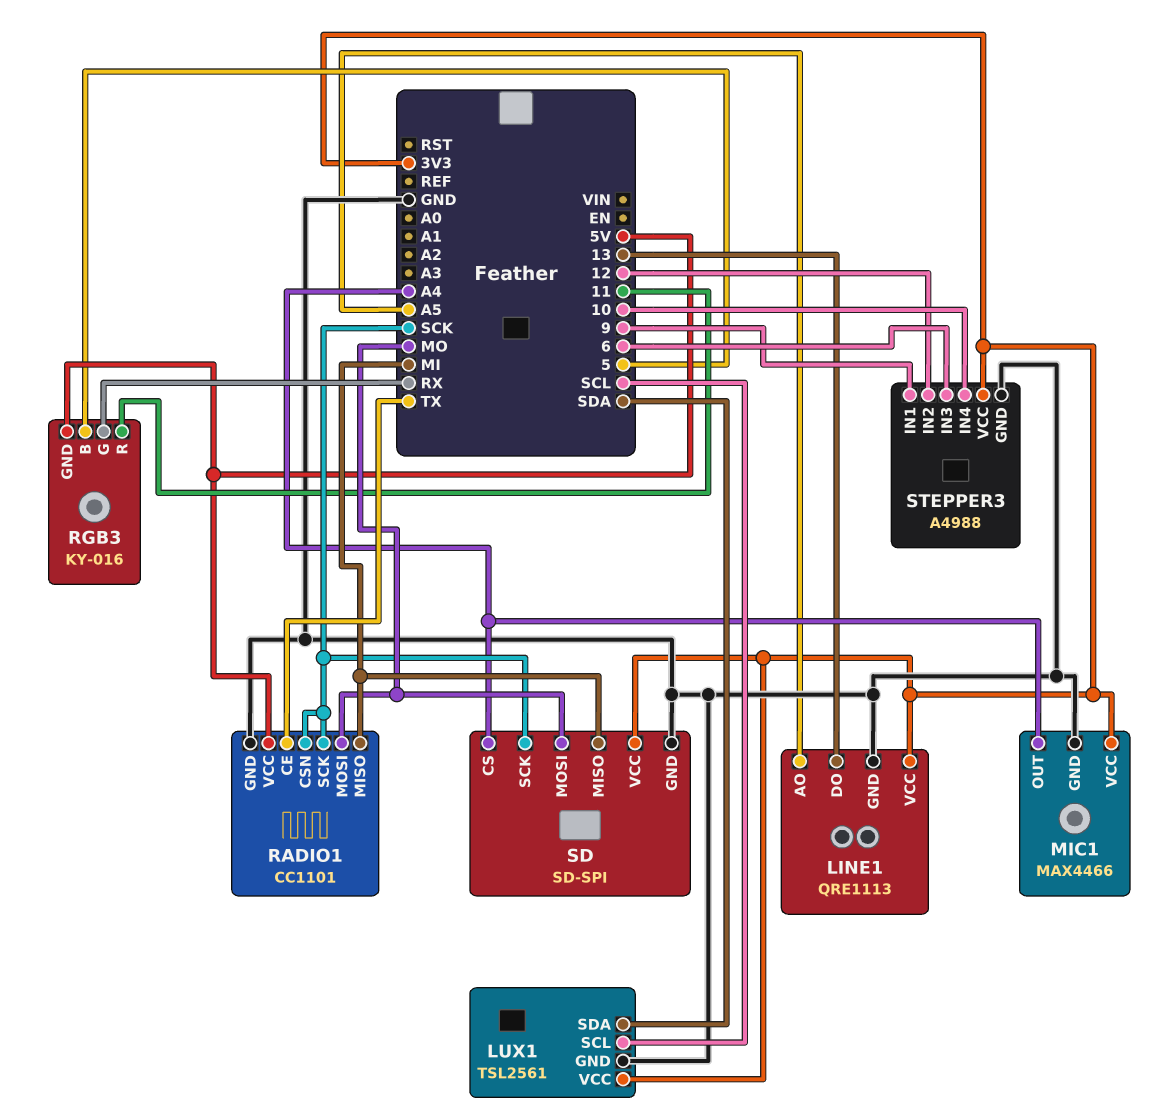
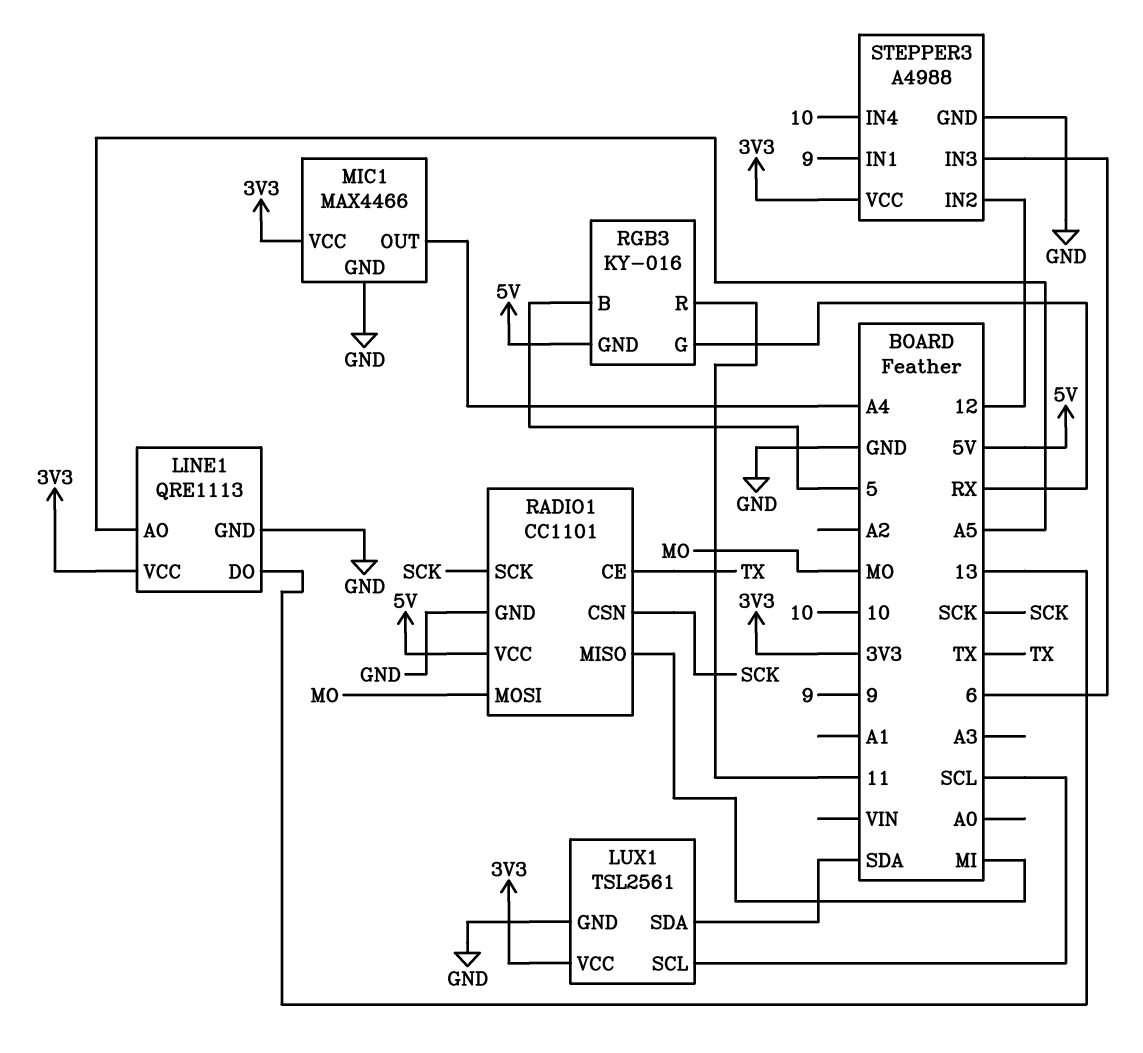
SD: SD-SPI -> none
SD pin CS: A4 -> none
SD pin GND: GND -> none
SD pin MISO: MI -> none
SD pin MOSI: MO -> none
SD pin SCK: SCK -> none
SD pin VCC: 3V3 -> none

